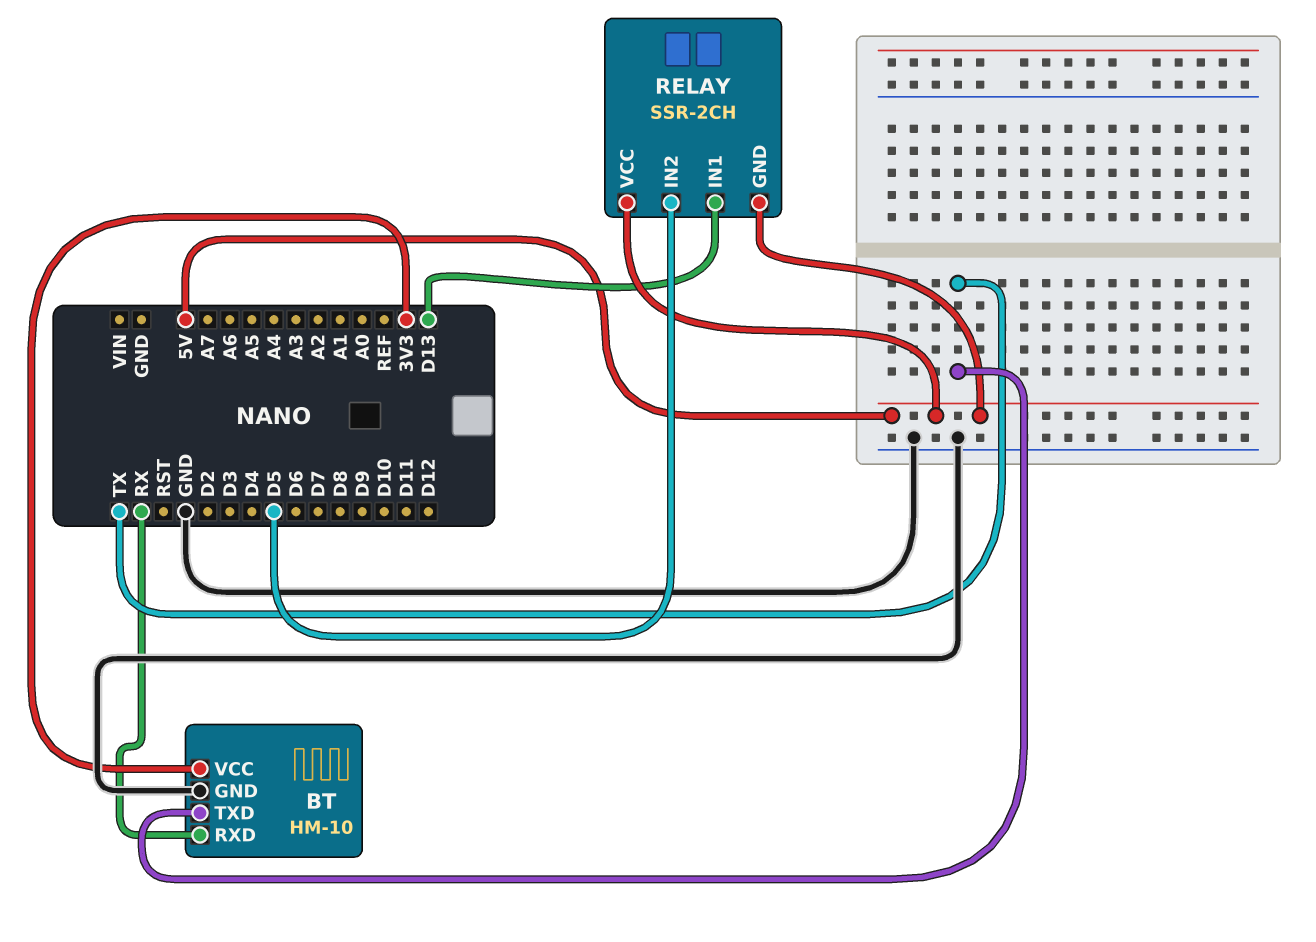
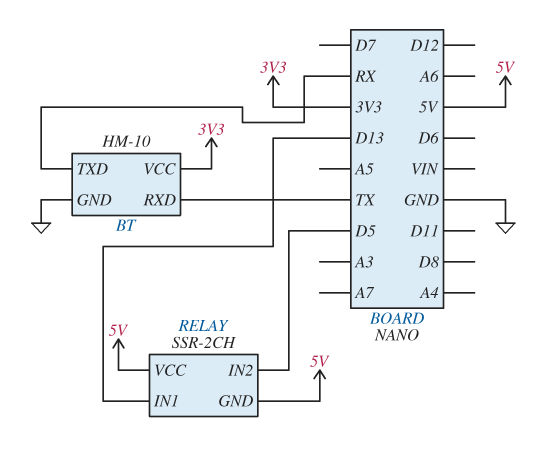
BT pin RXD: RX -> TX
BT pin TXD: TX -> RX

